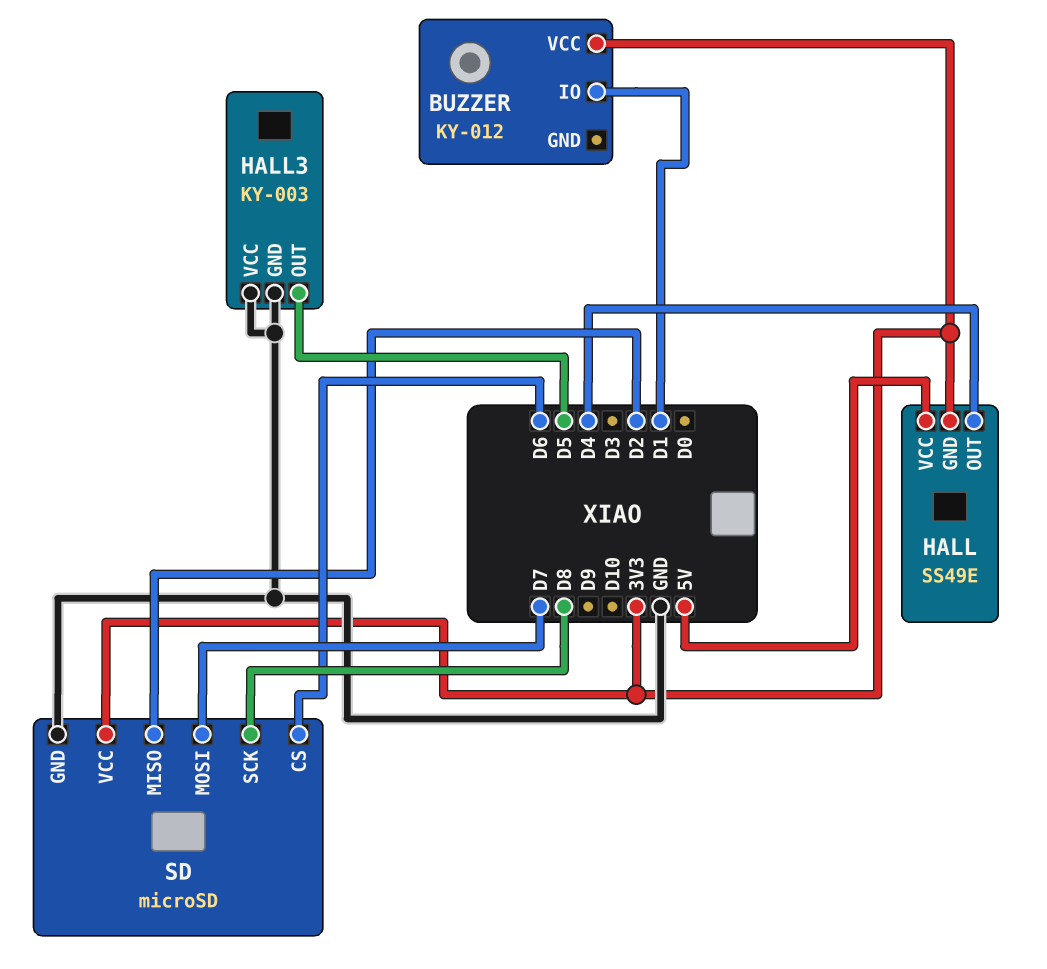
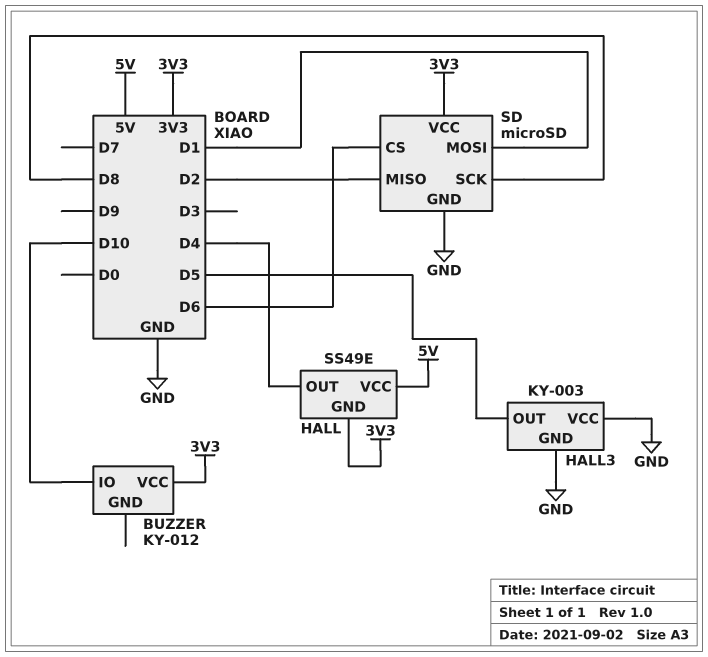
BUZZER pin IO: D1 -> D10
SD pin MOSI: D7 -> D1

